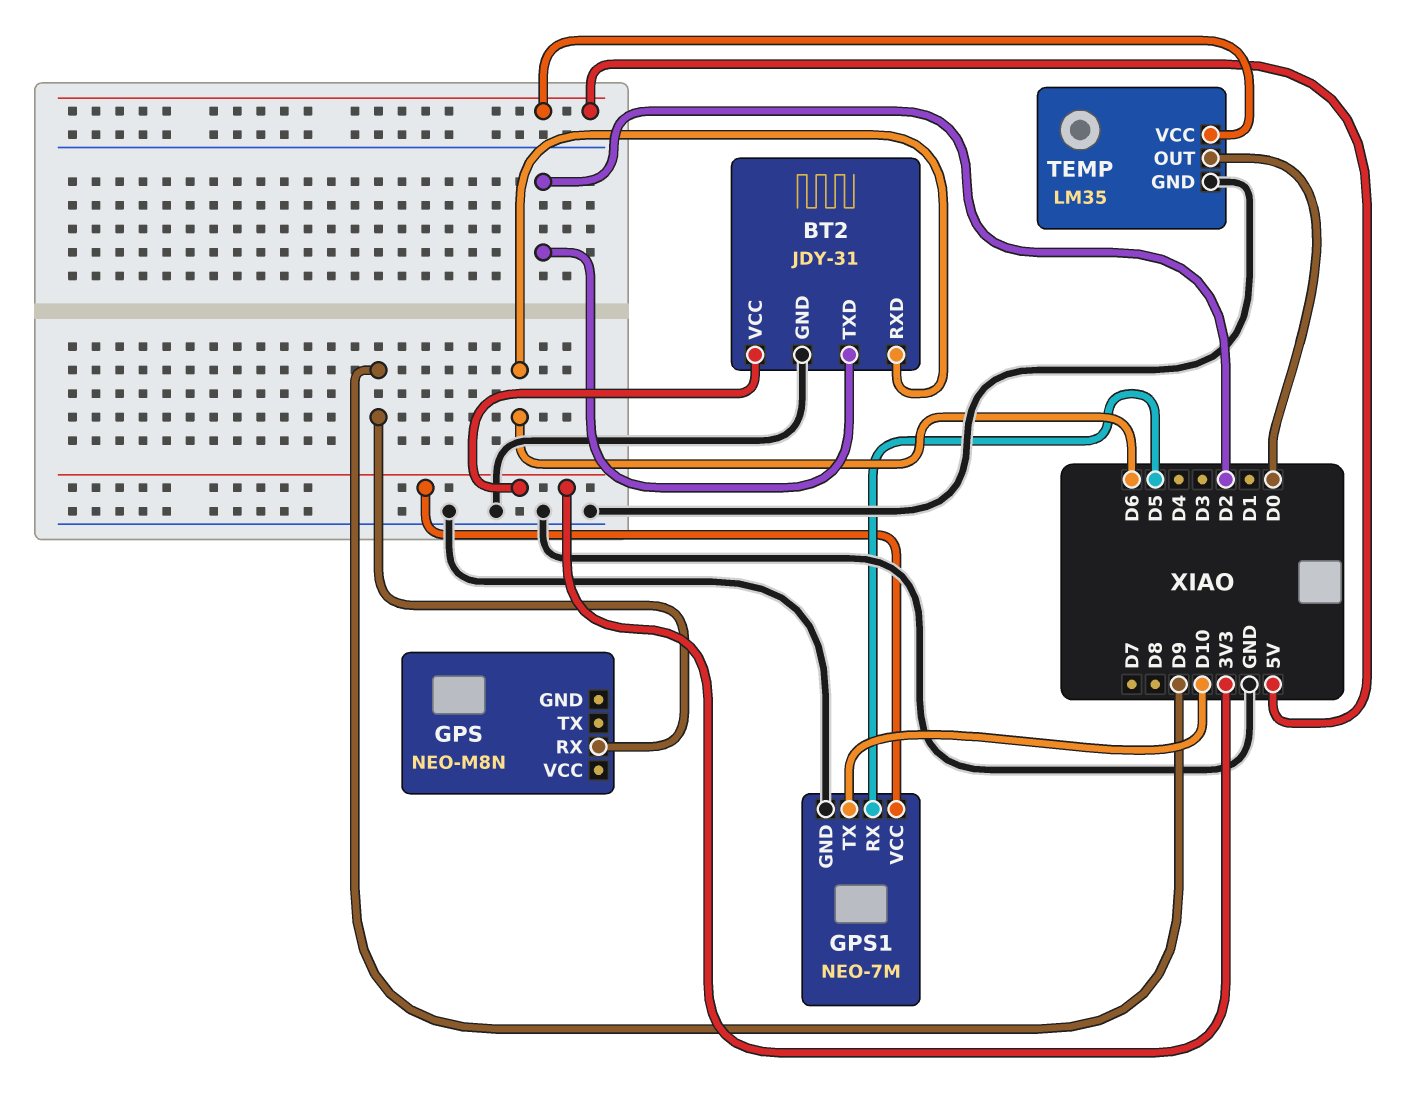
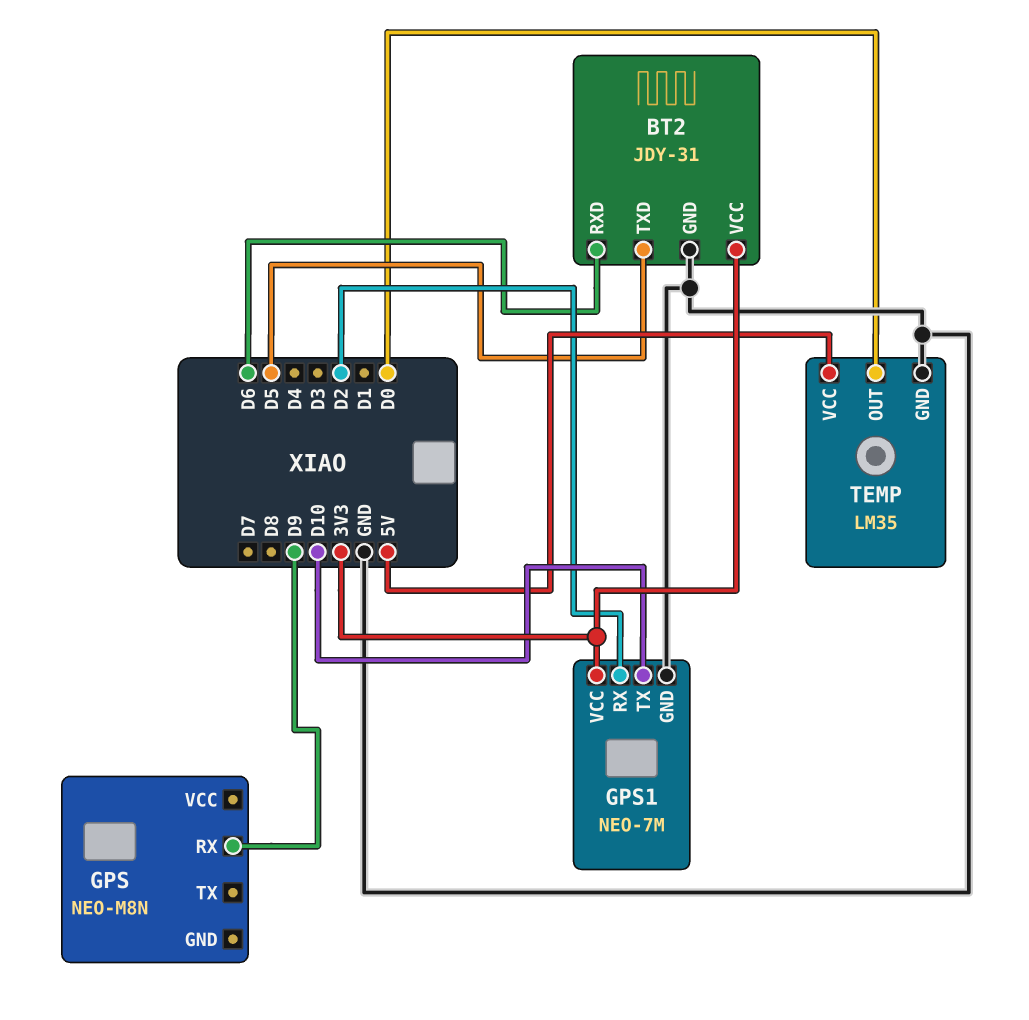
BT2 pin TXD: D2 -> D5
GPS1 pin RX: D5 -> D2

